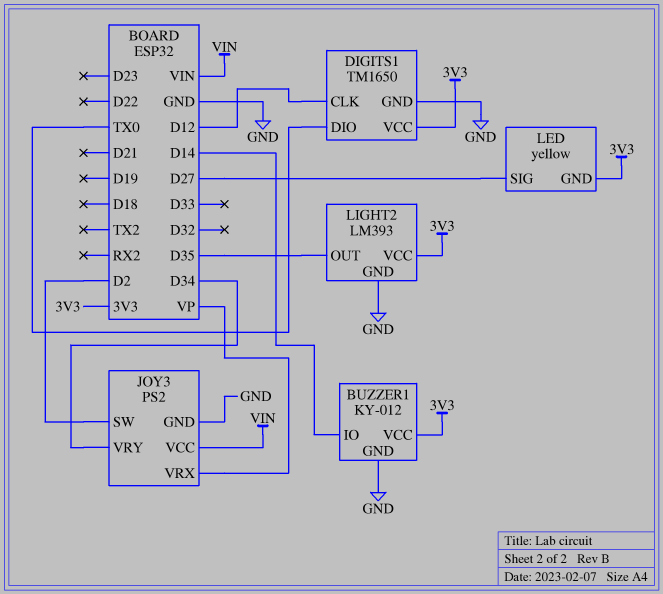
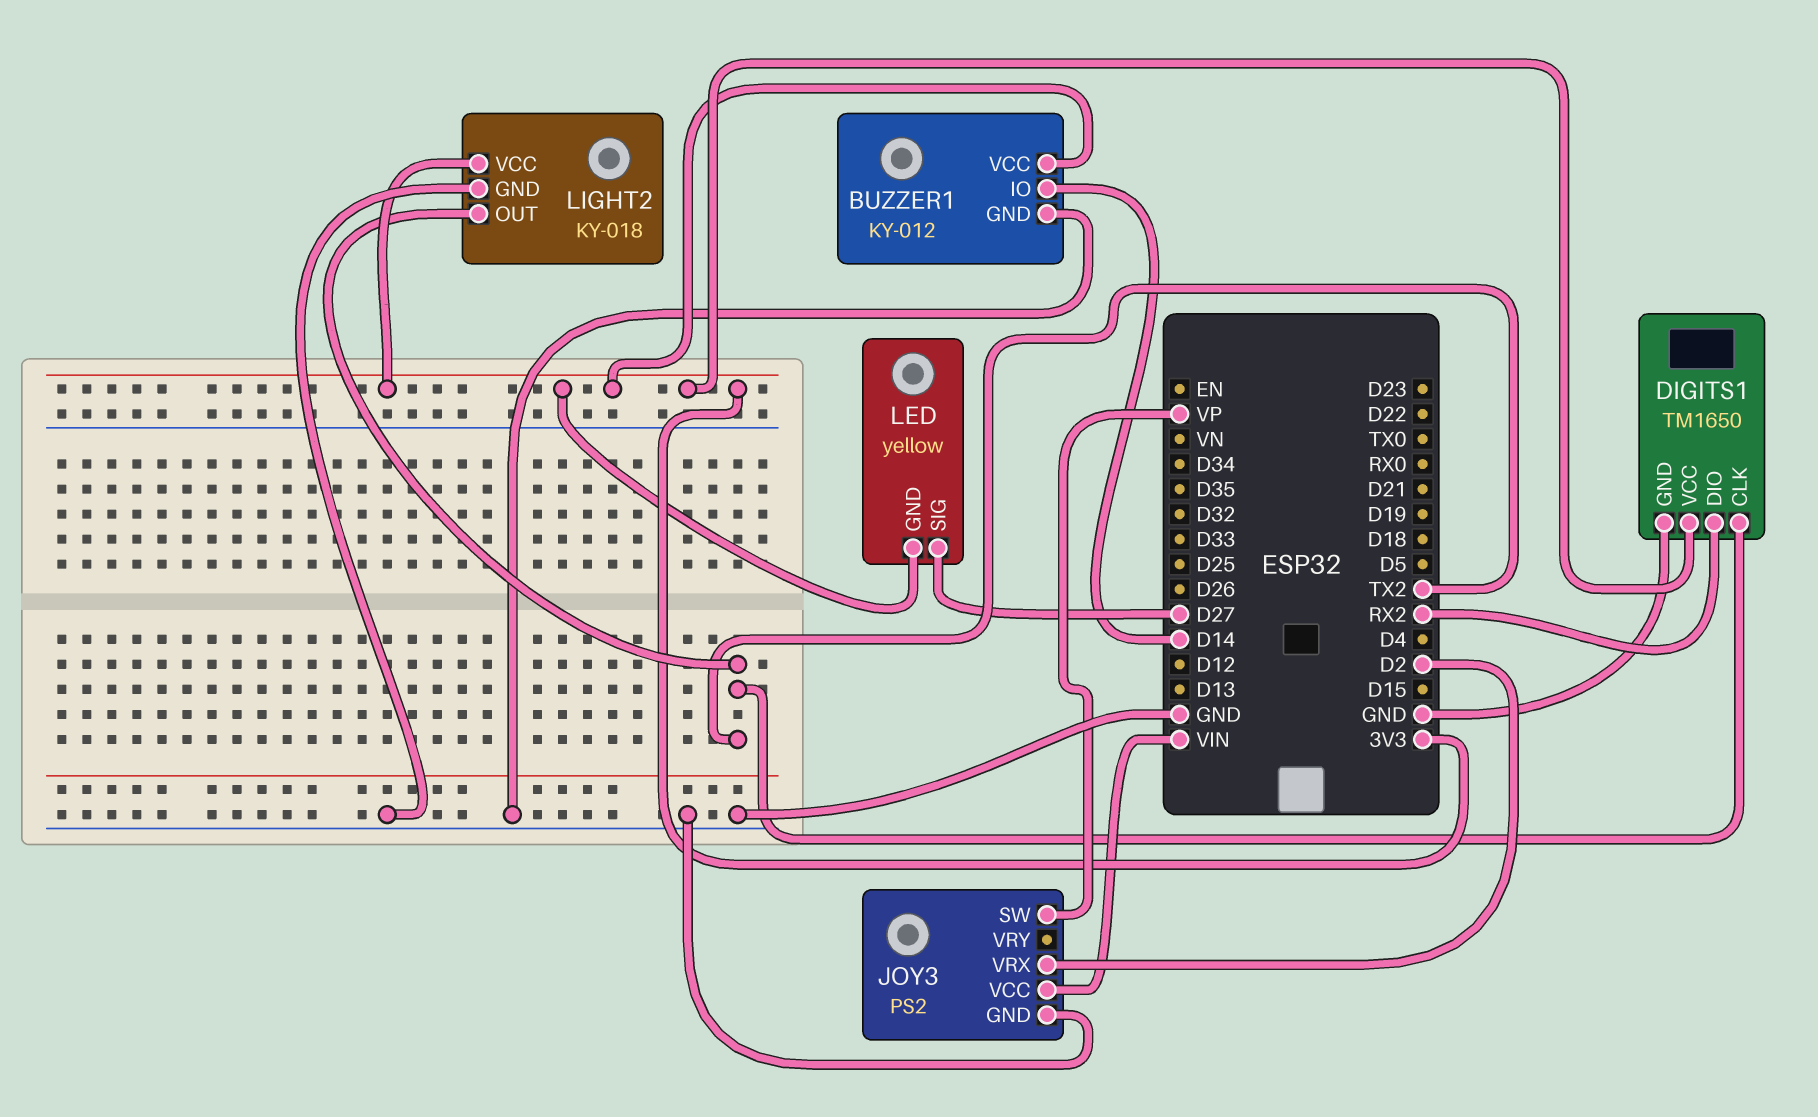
DIGITS1 pin CLK: D12 -> TX2
DIGITS1 pin DIO: TX0 -> RX2
JOY3 pin SW: D2 -> VP
JOY3 pin VRX: VP -> D2
JOY3 pin VRY: D34 -> none
LIGHT2: LM393 -> KY-018
LIGHT2 pin OUT: D35 -> TX2

